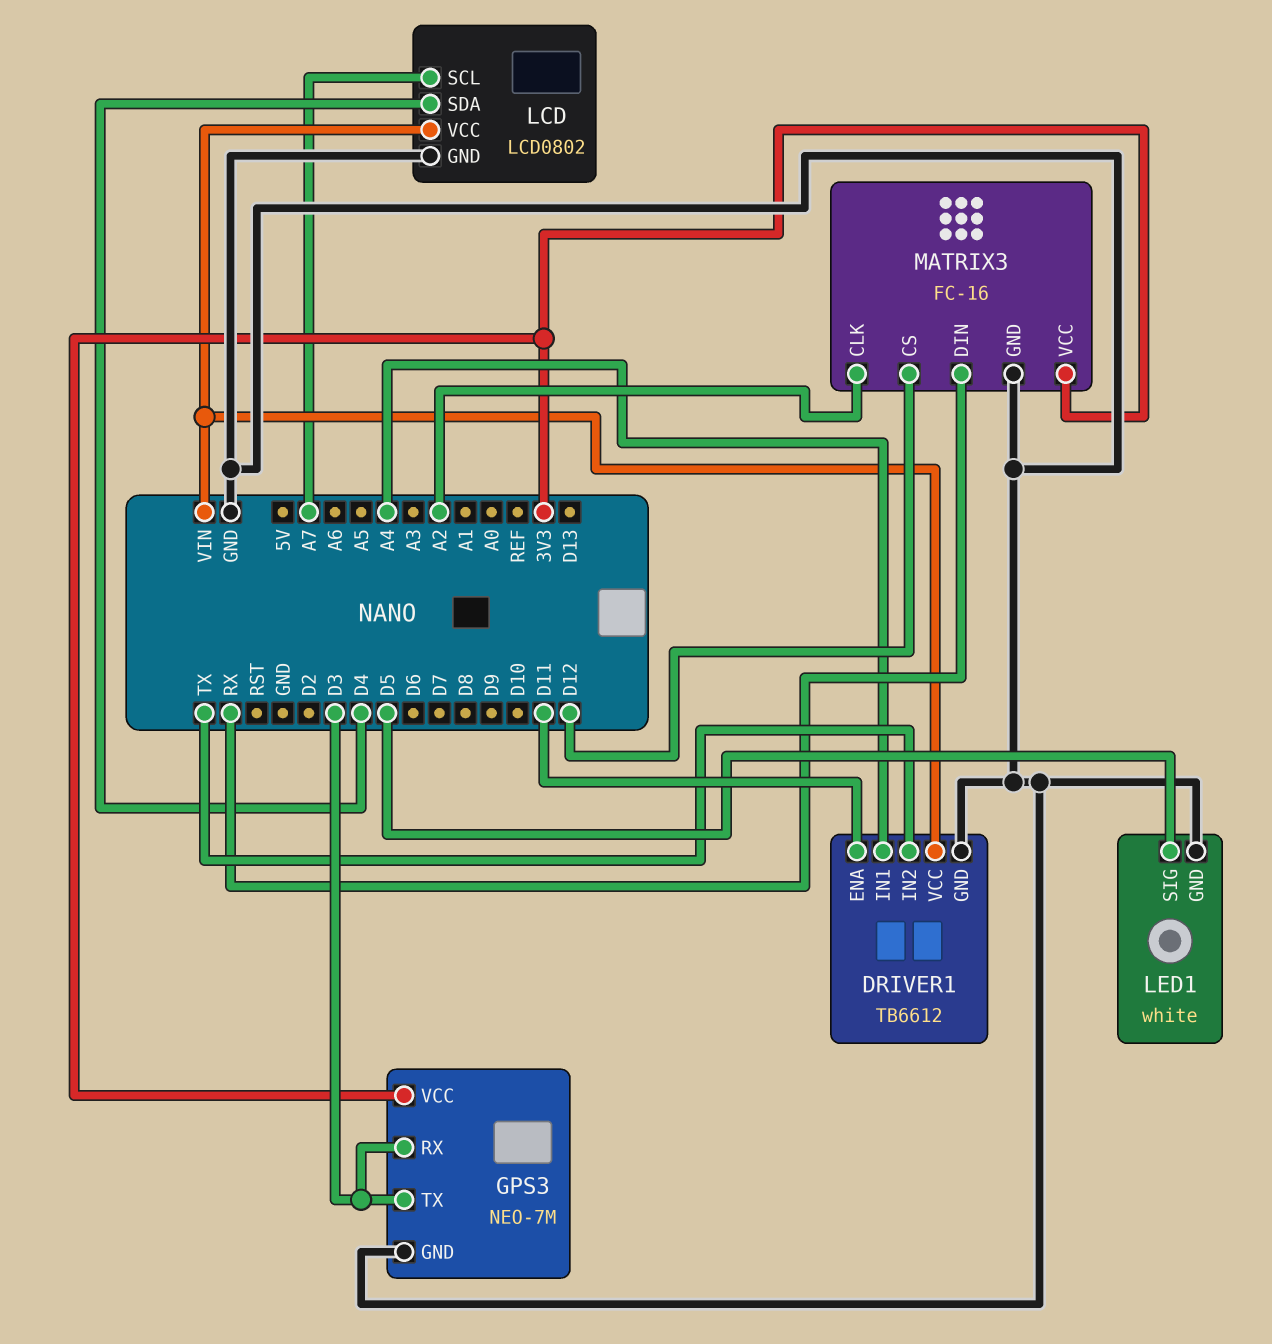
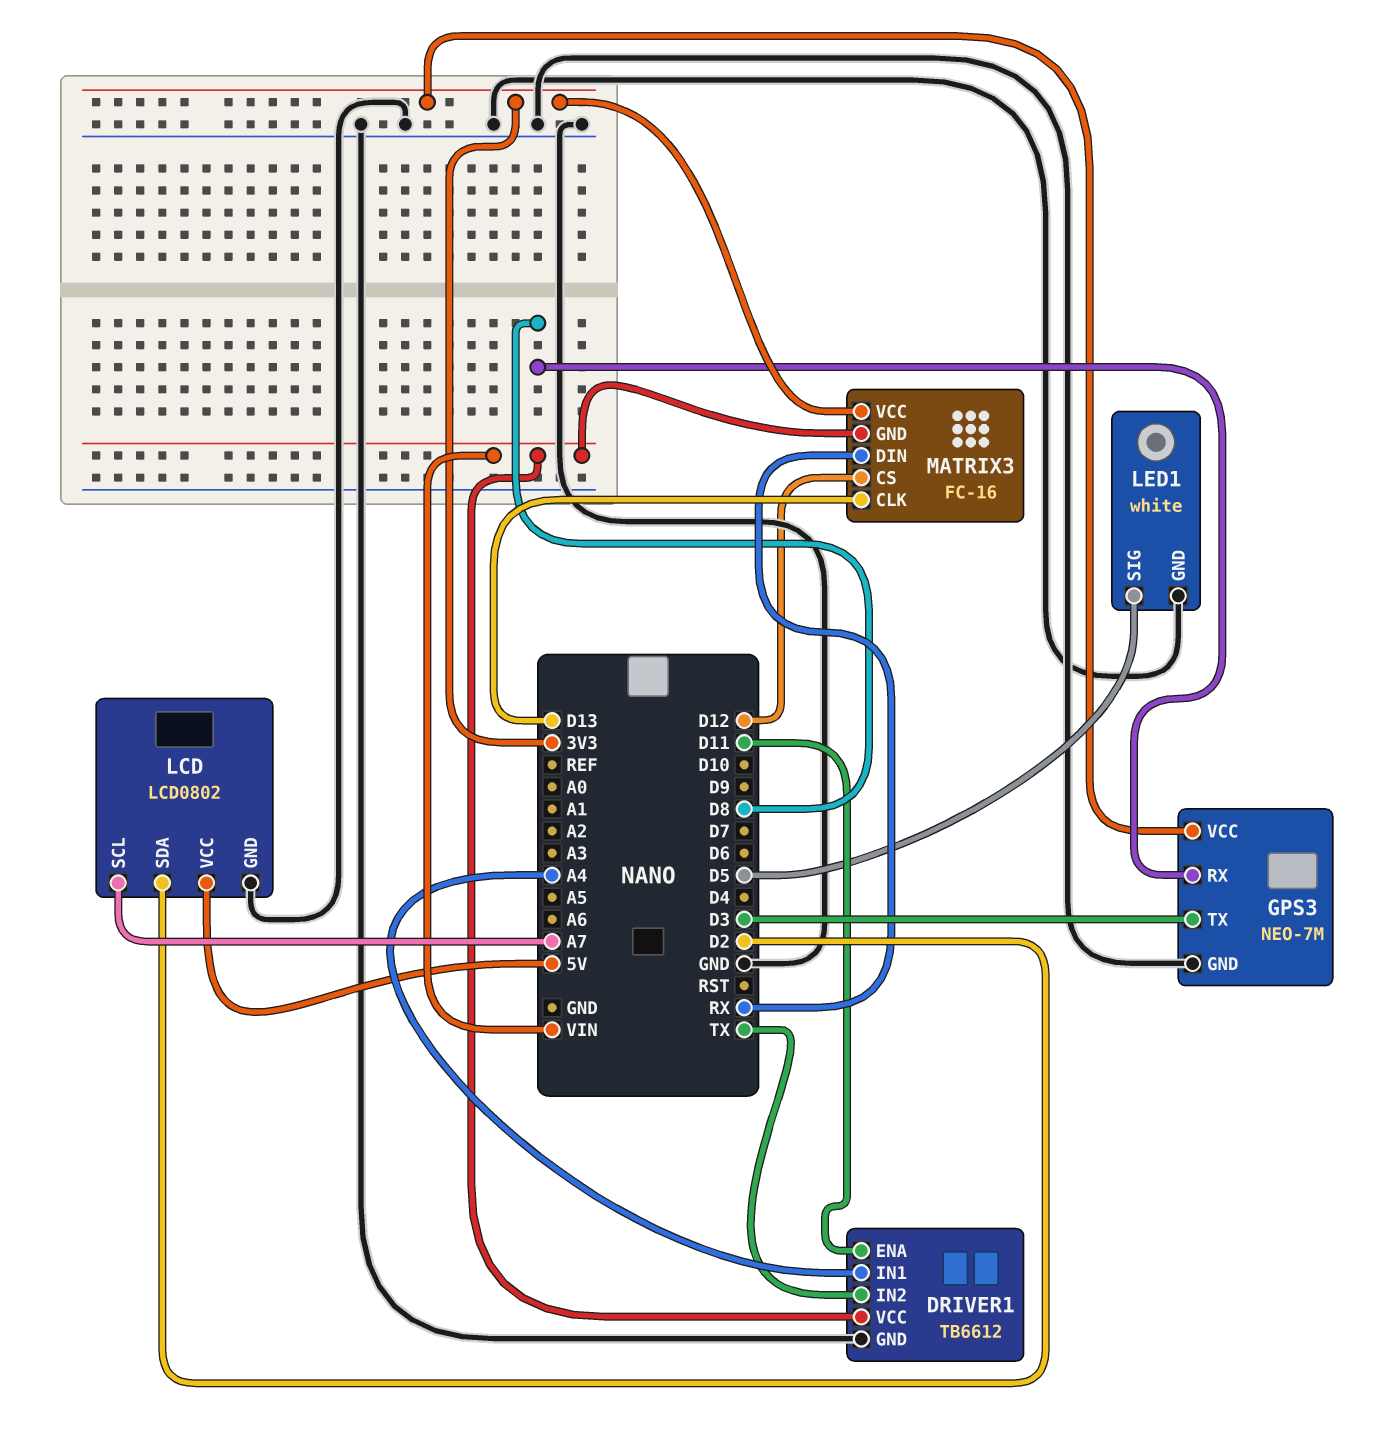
GPS3 pin RX: D3 -> D8
LCD pin SDA: D4 -> D2
LCD pin VCC: VIN -> 5V
MATRIX3 pin CLK: A2 -> D13
MATRIX3 pin GND: GND -> VIN

